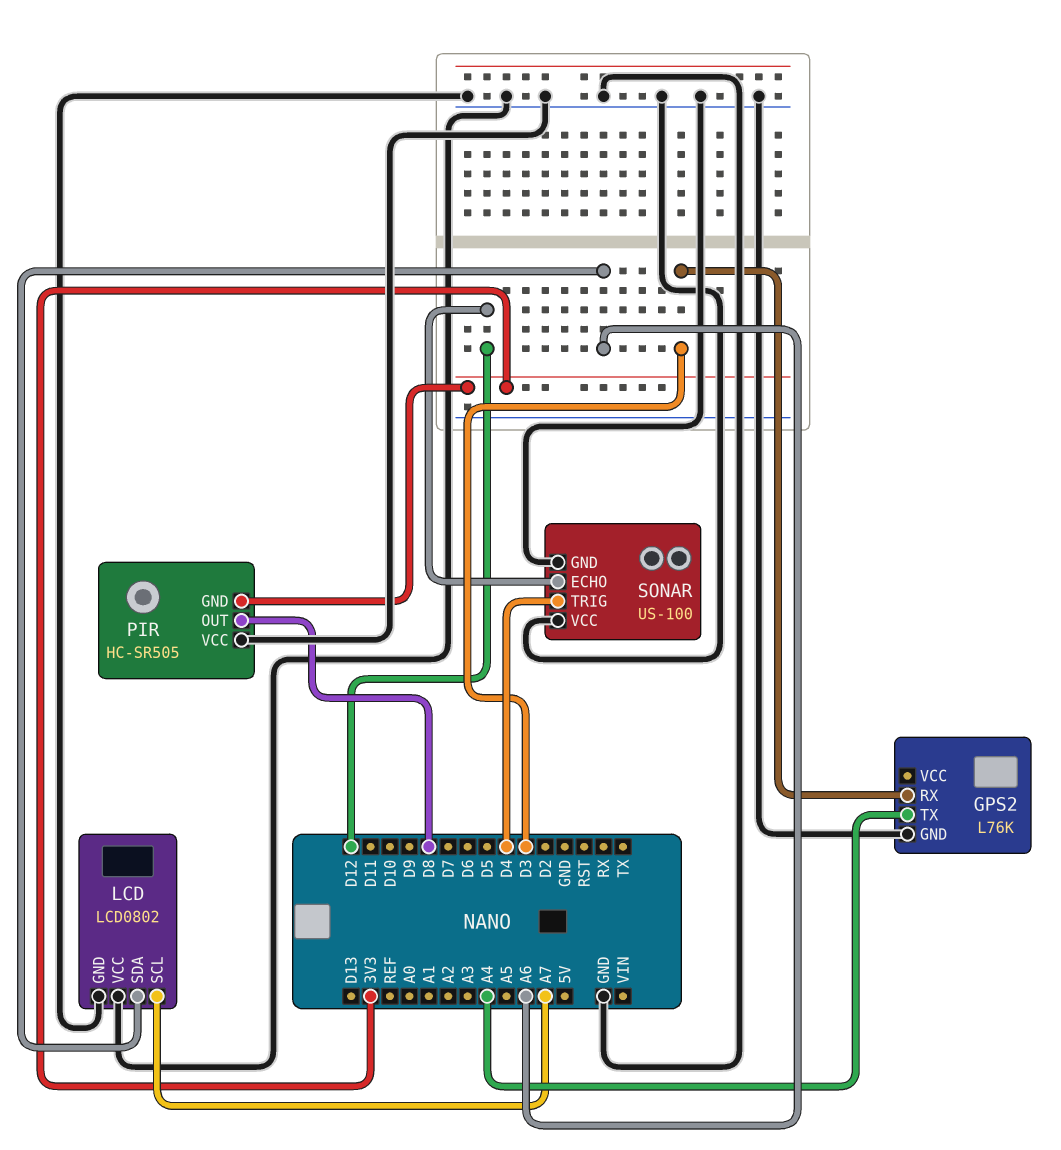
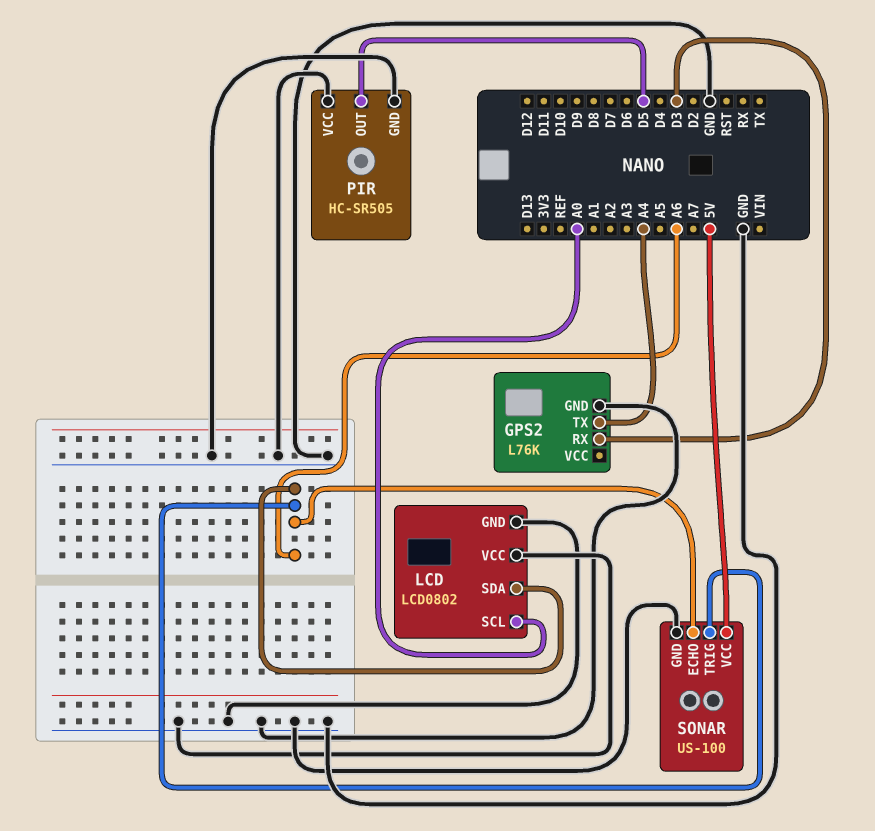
LCD pin SCL: A7 -> A0
PIR pin GND: 3V3 -> GND
PIR pin OUT: D8 -> D5
SONAR pin ECHO: D12 -> A6
SONAR pin TRIG: D4 -> A6
SONAR pin VCC: GND -> 5V

